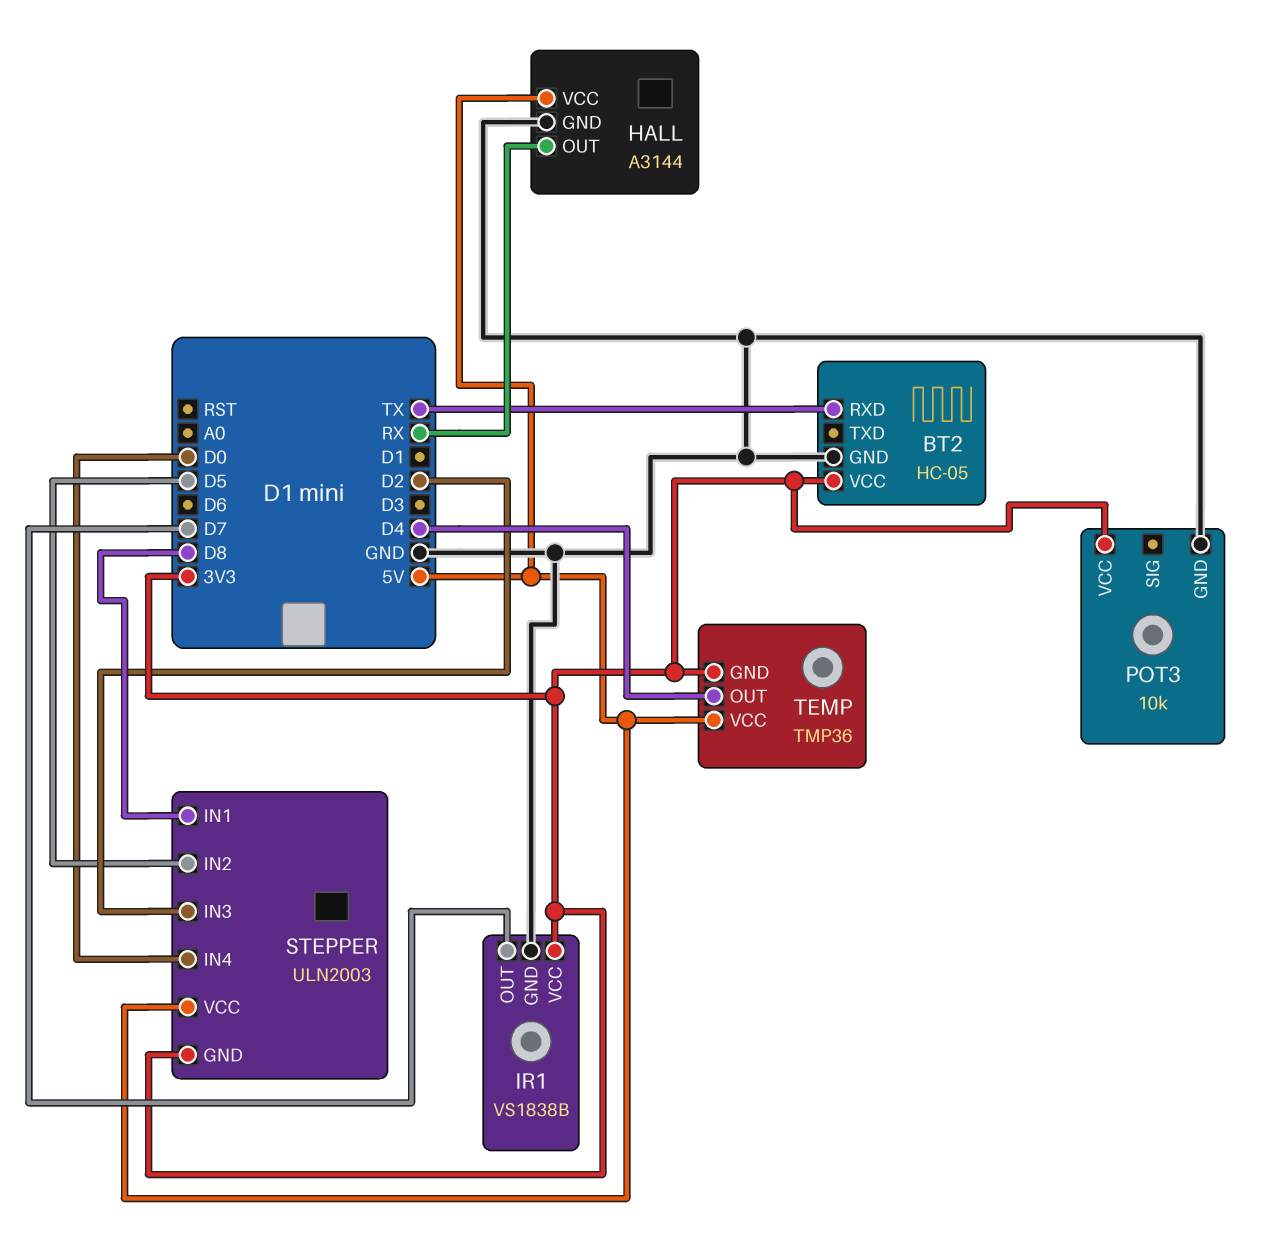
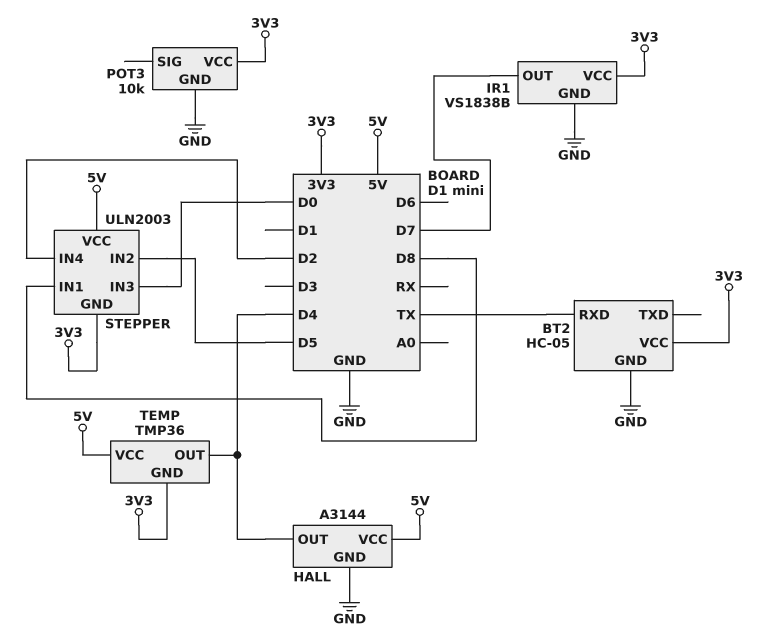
HALL pin OUT: RX -> D4
STEPPER pin IN3: D2 -> D0
STEPPER pin IN4: D0 -> D2

